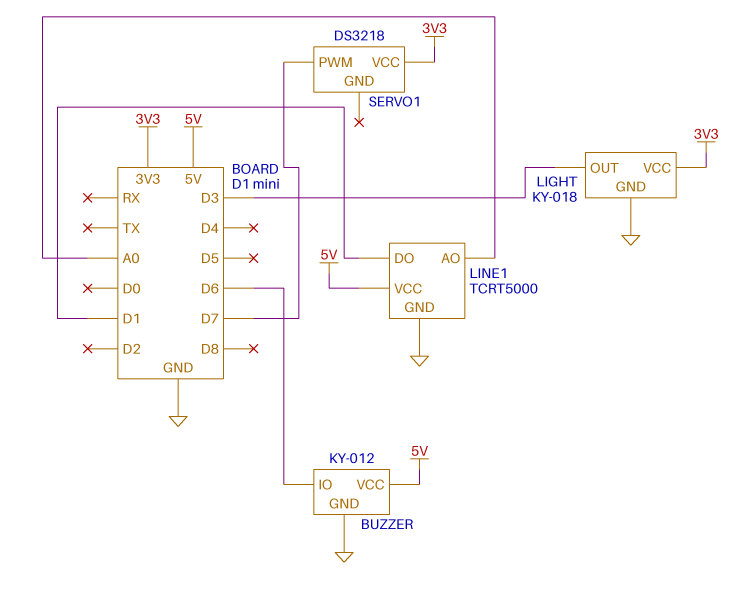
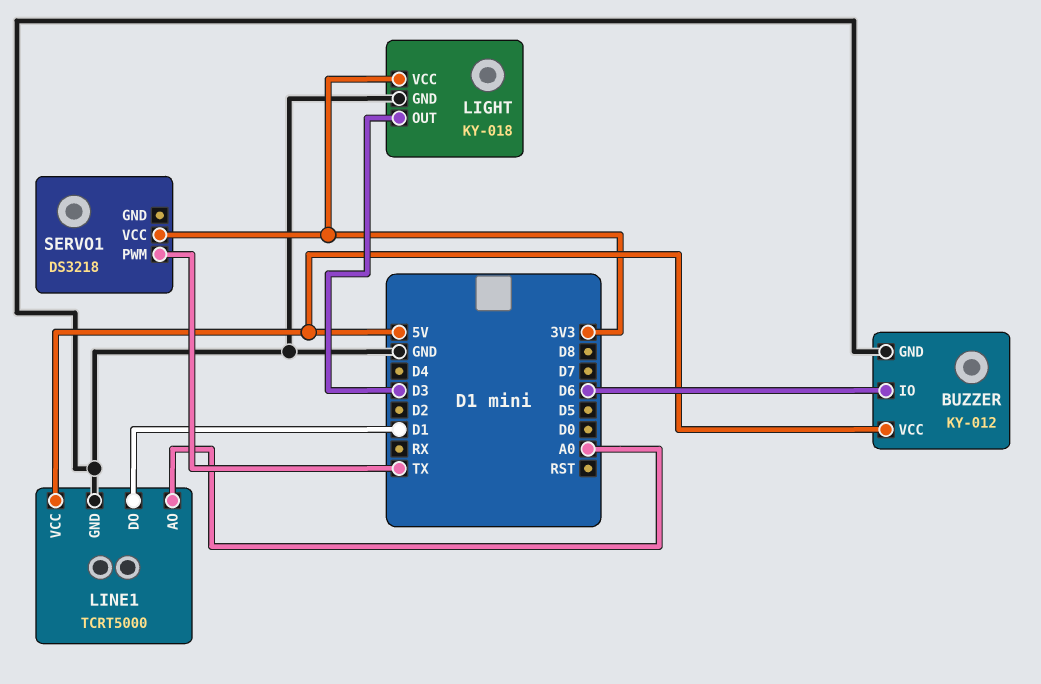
SERVO1 pin PWM: D7 -> TX

